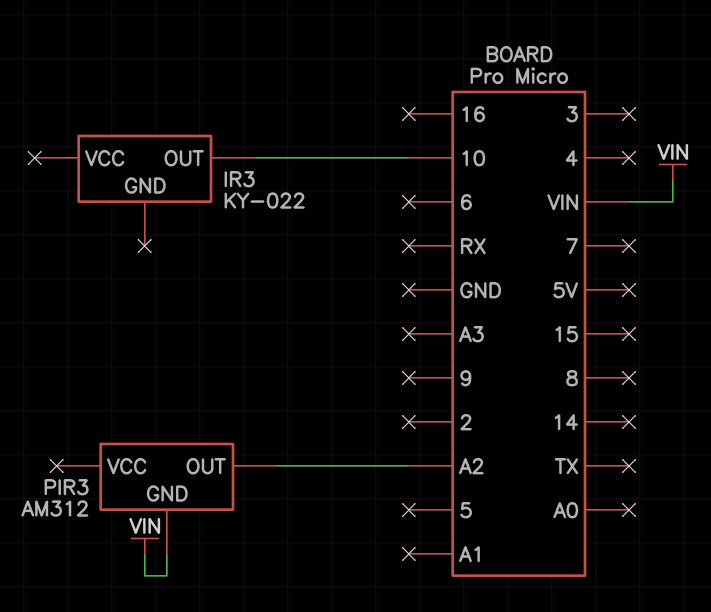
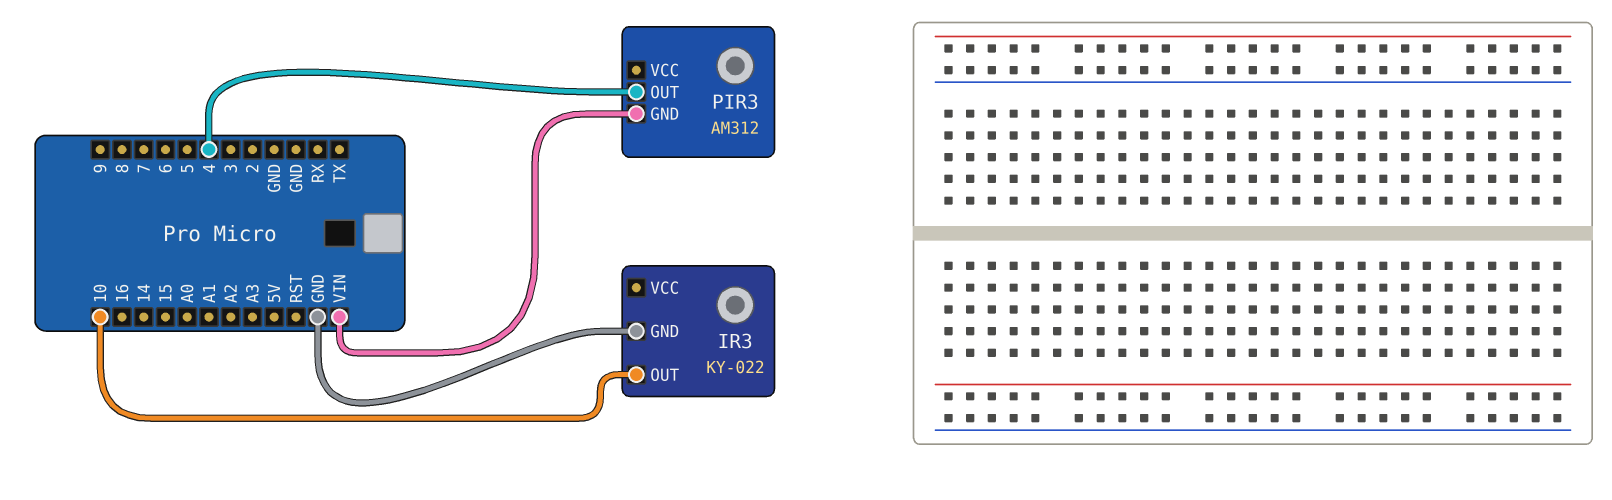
IR3 pin GND: none -> GND
PIR3 pin OUT: A2 -> 4

